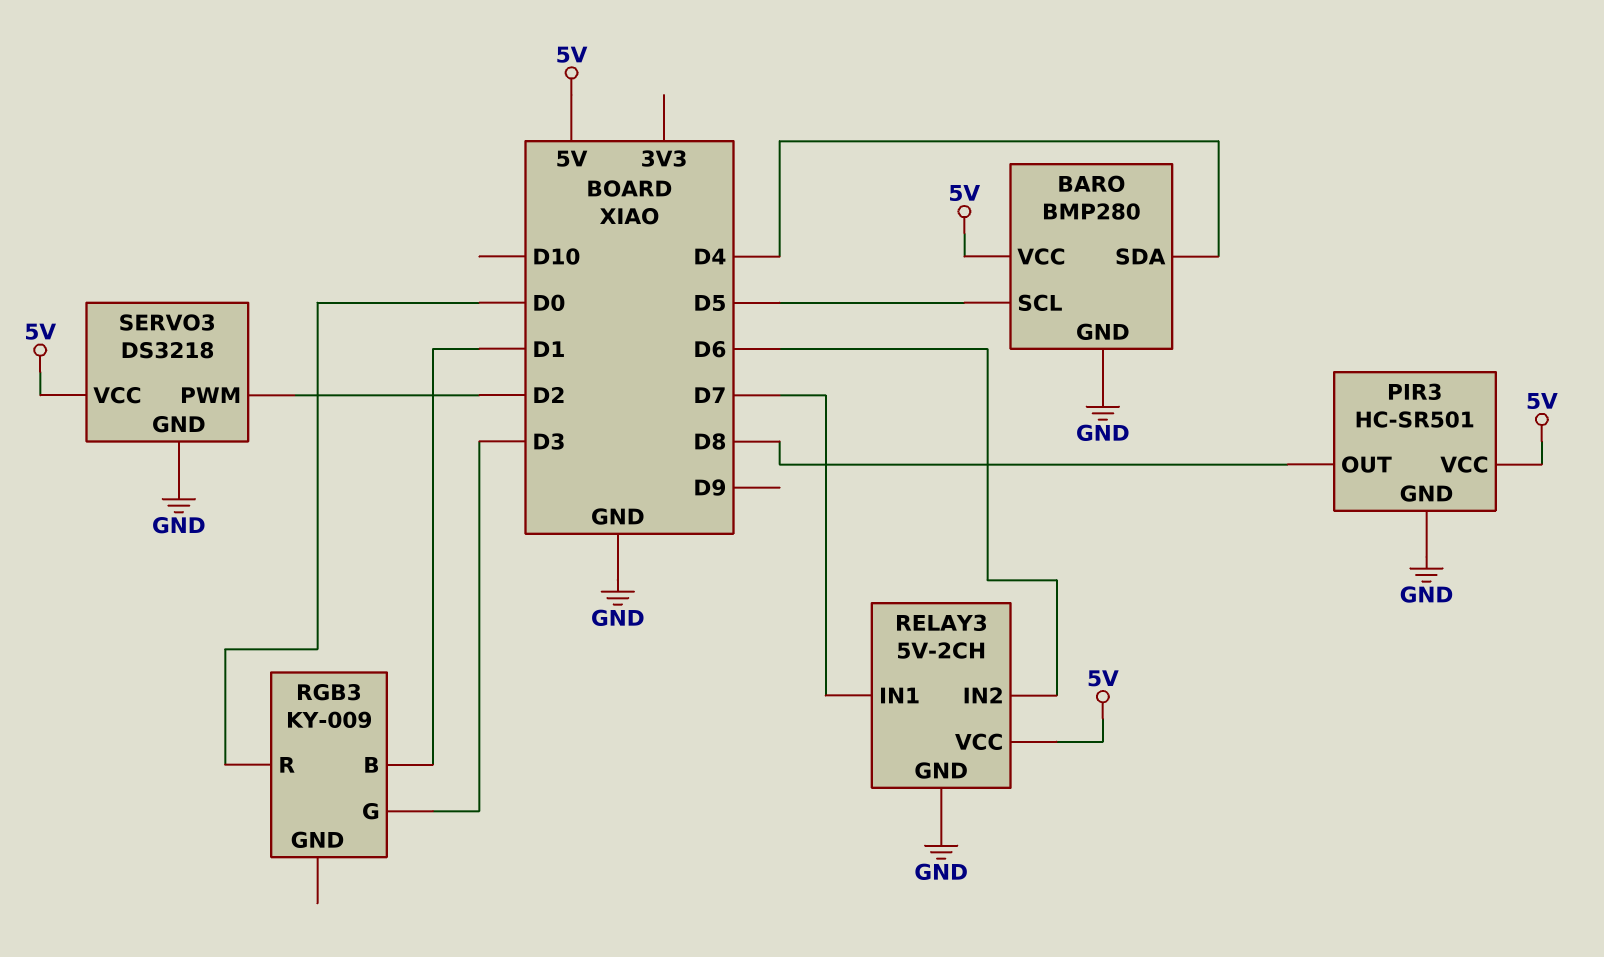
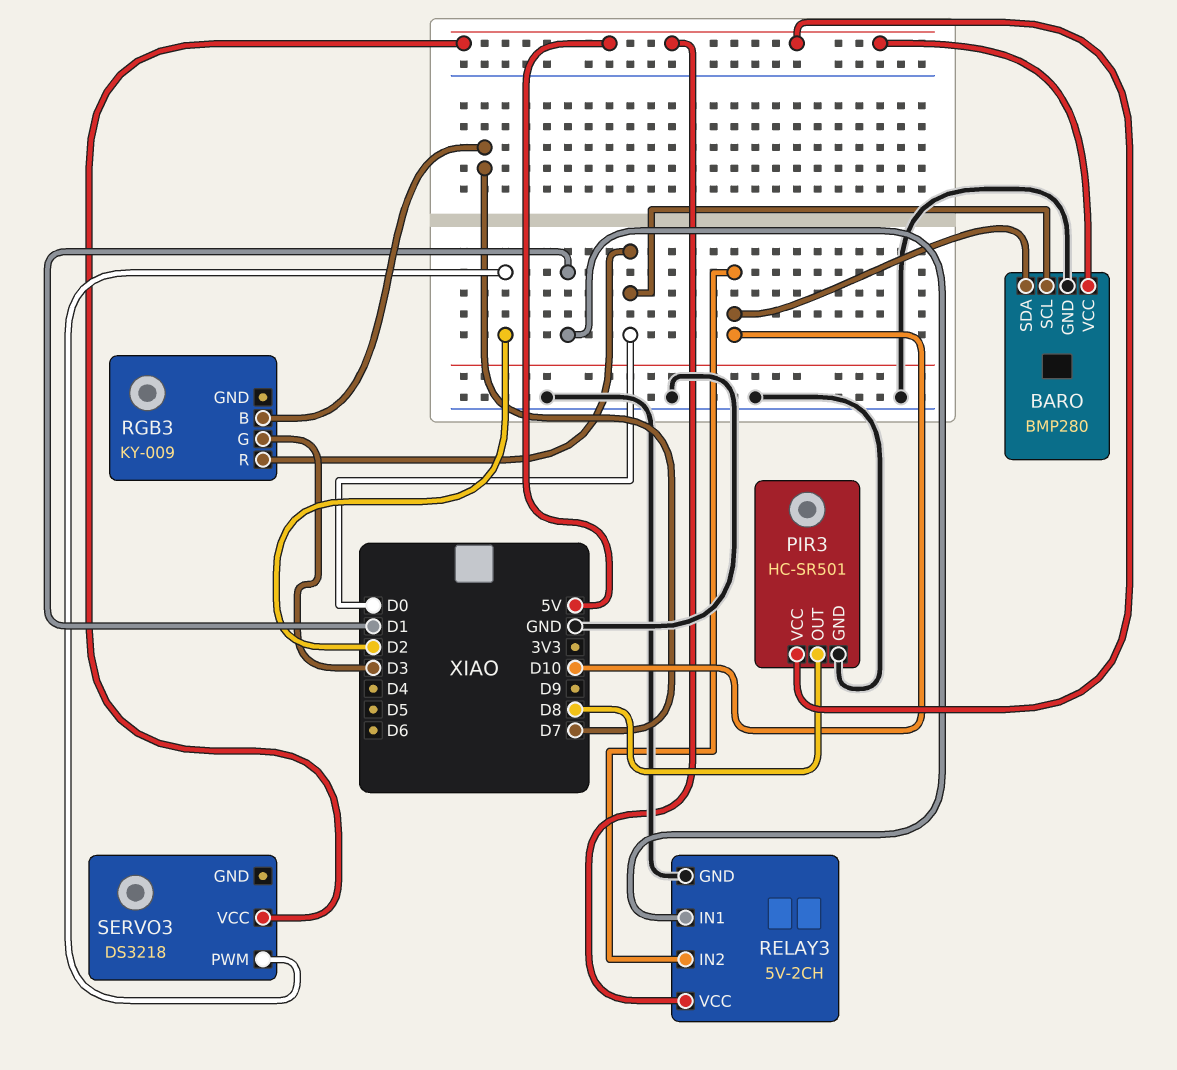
BARO pin SCL: D5 -> D0
BARO pin SDA: D4 -> D10
RELAY3 pin IN1: D7 -> D1
RELAY3 pin IN2: D6 -> D10
RGB3 pin B: D1 -> D7
SERVO3 pin GND: GND -> none

